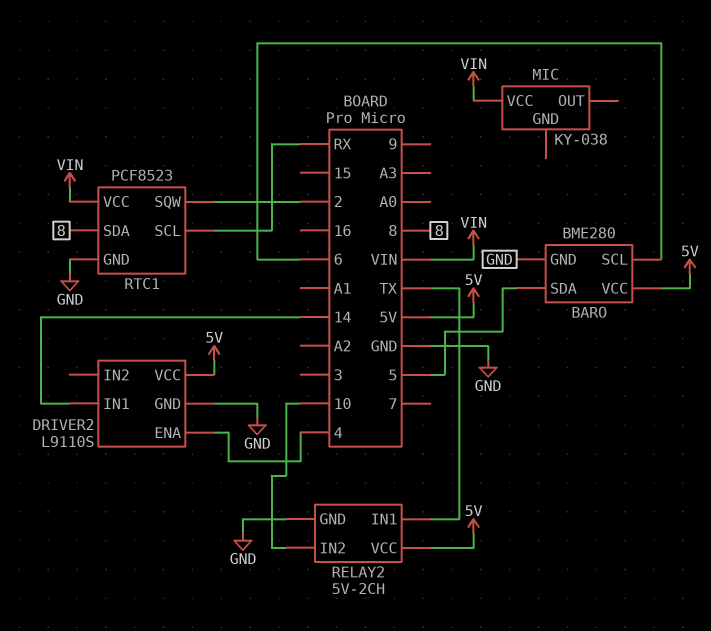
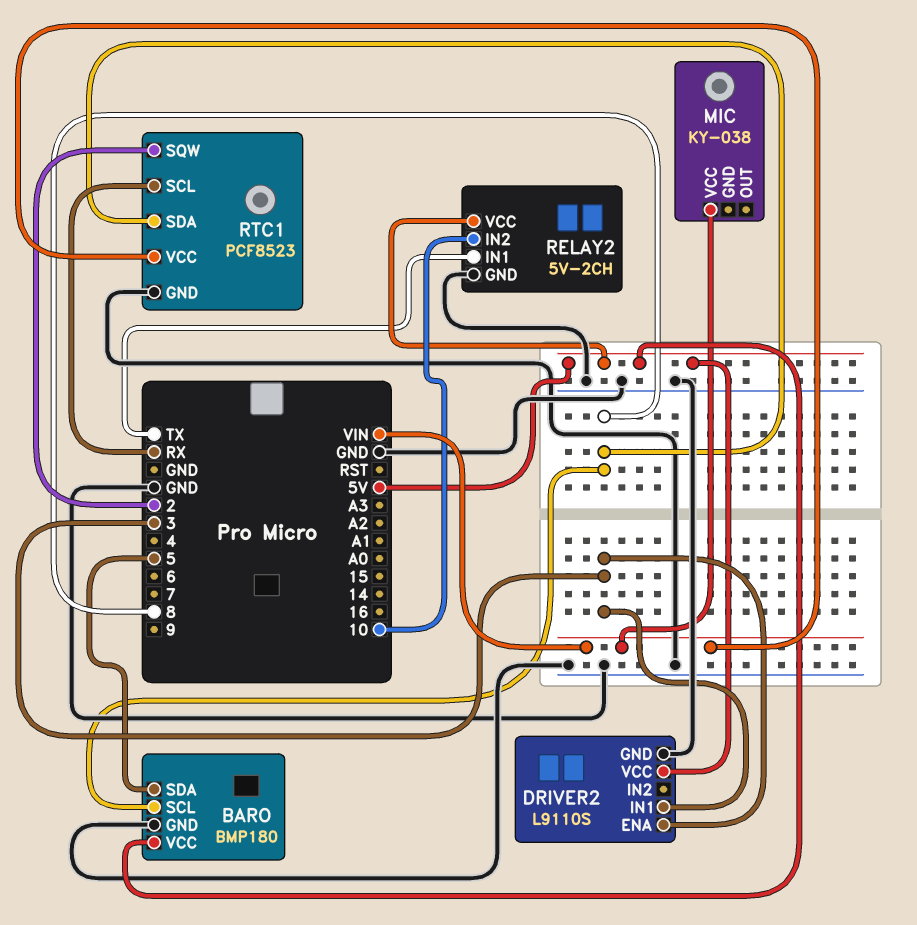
BARO: BME280 -> BMP180
BARO pin SCL: 6 -> 8
DRIVER2 pin ENA: 4 -> 3
DRIVER2 pin IN1: 14 -> 3

